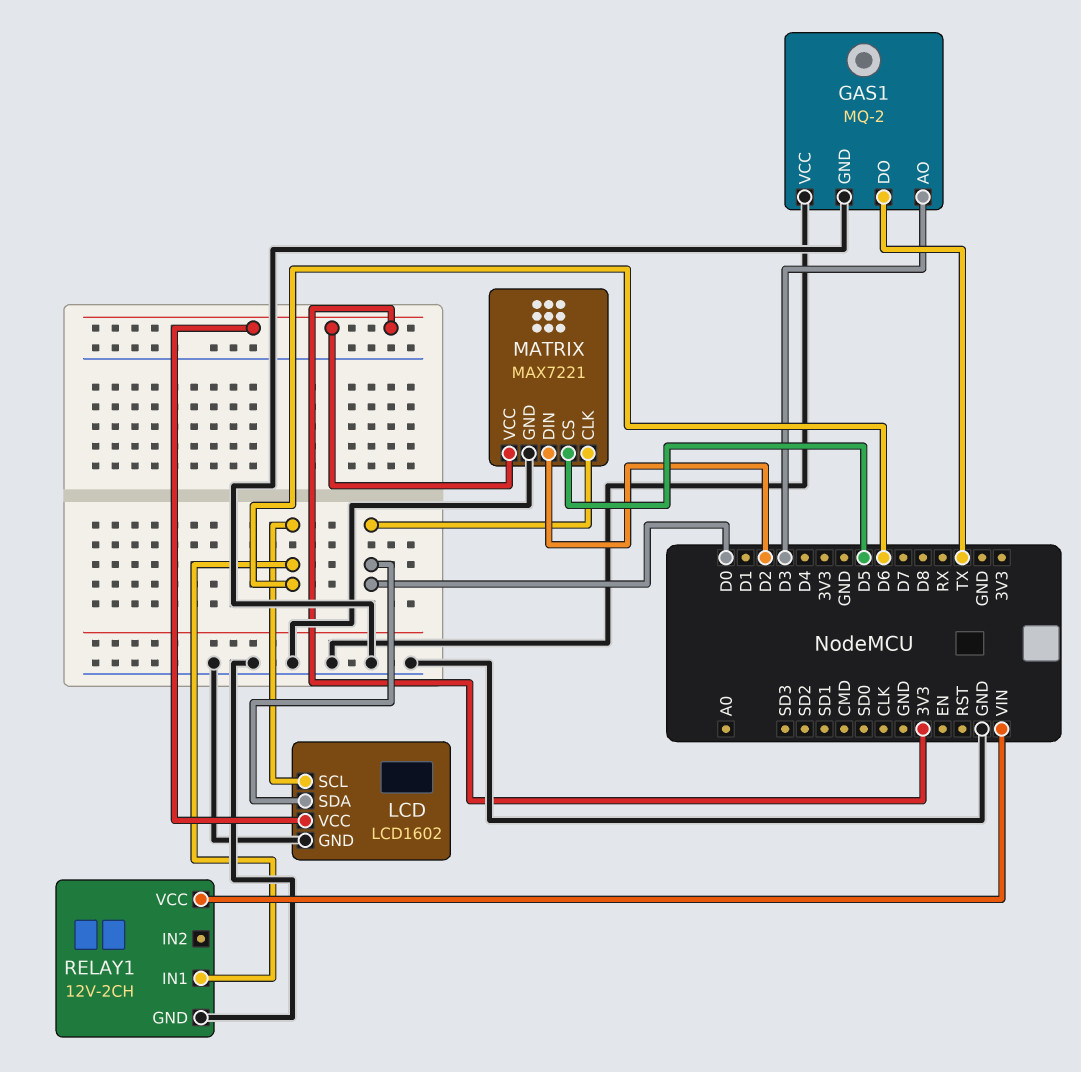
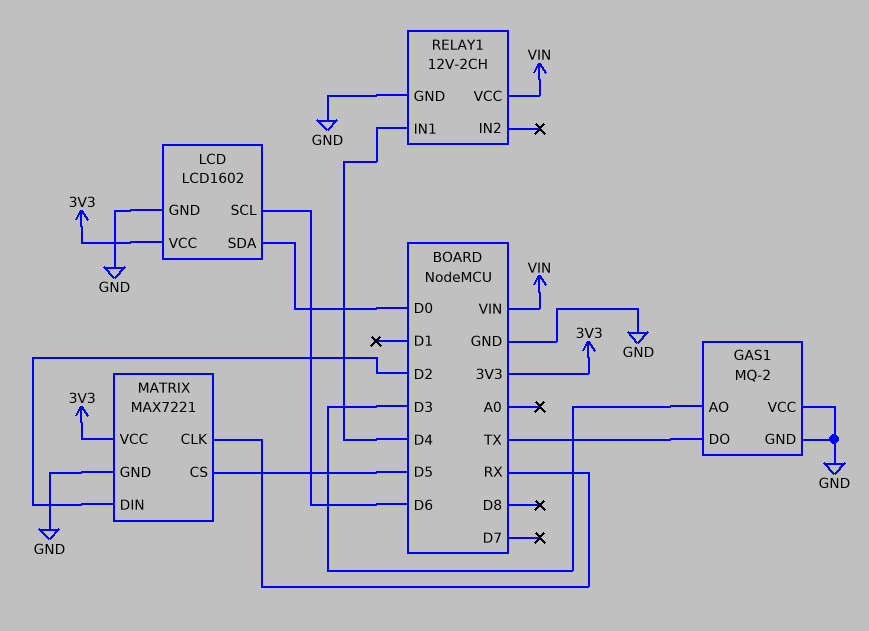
MATRIX pin CLK: D0 -> RX
RELAY1 pin IN1: D6 -> D4

